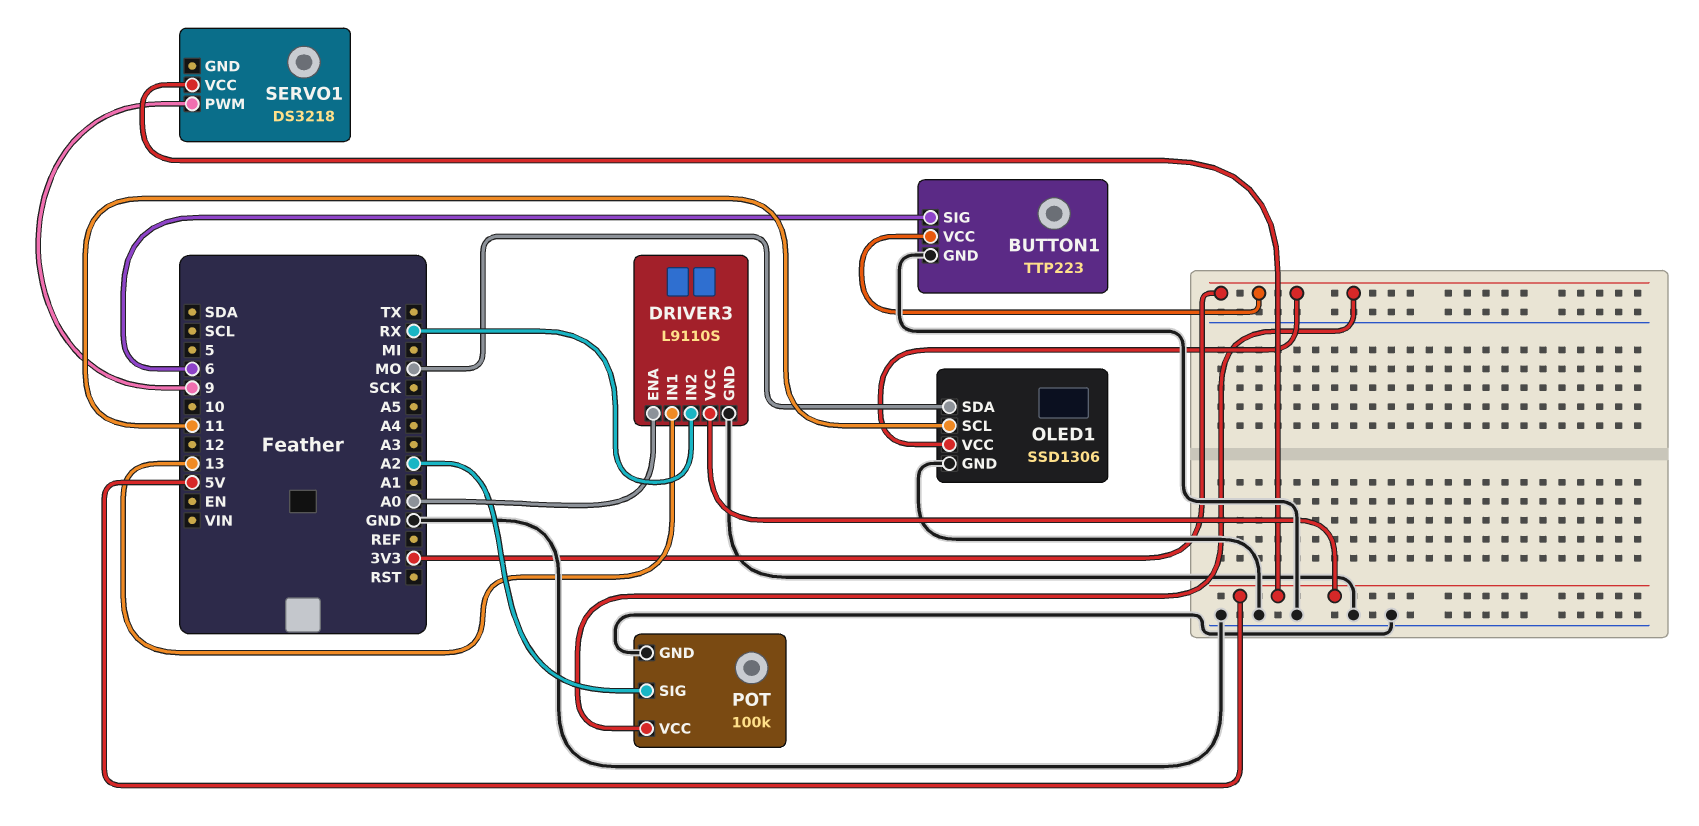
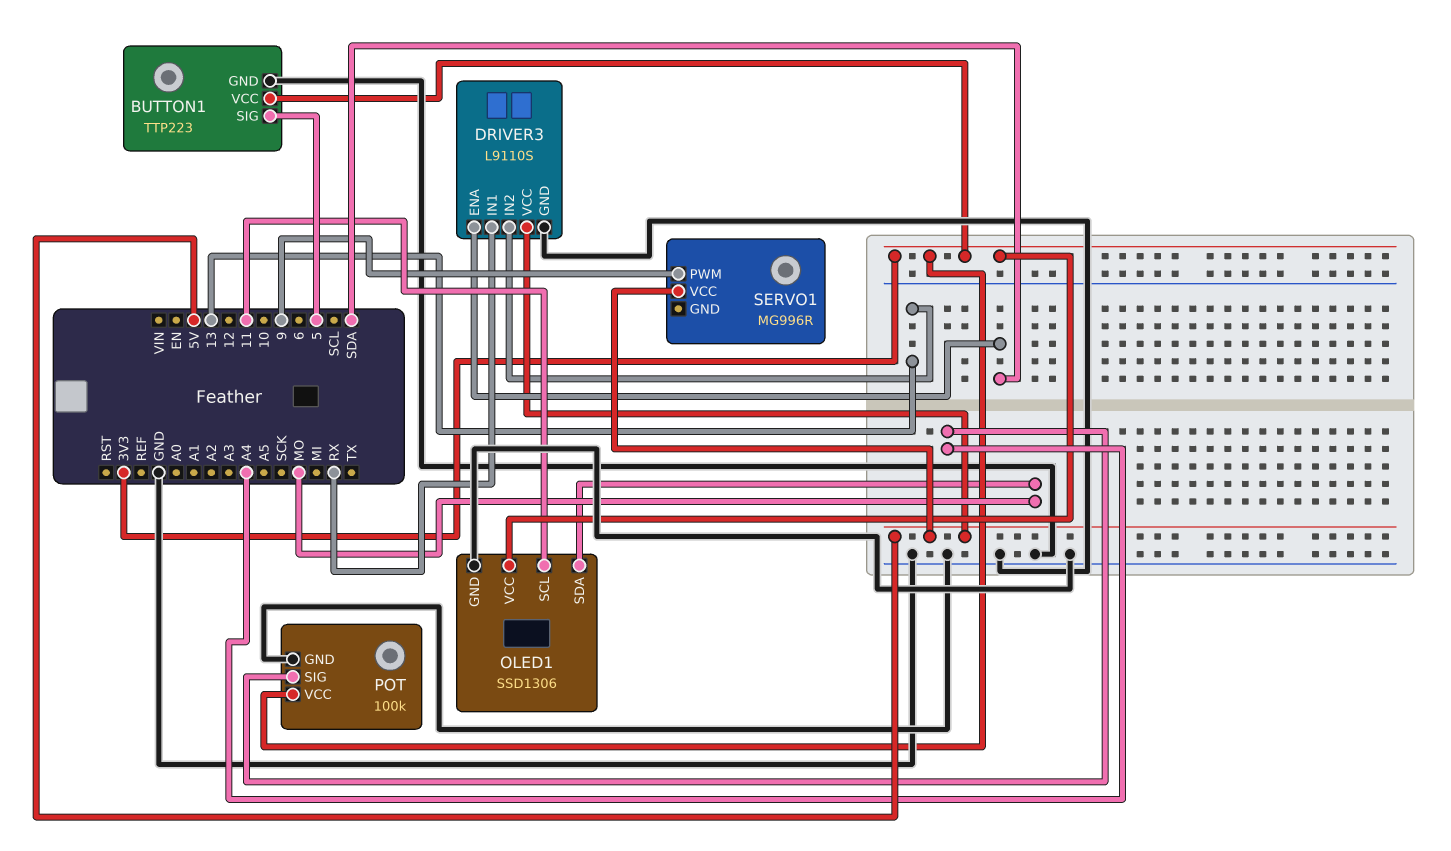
BUTTON1 pin SIG: 6 -> 5
DRIVER3 pin ENA: A0 -> SDA
DRIVER3 pin IN1: 13 -> RX
DRIVER3 pin IN2: RX -> 13
POT pin SIG: A2 -> A4
SERVO1: DS3218 -> MG996R

